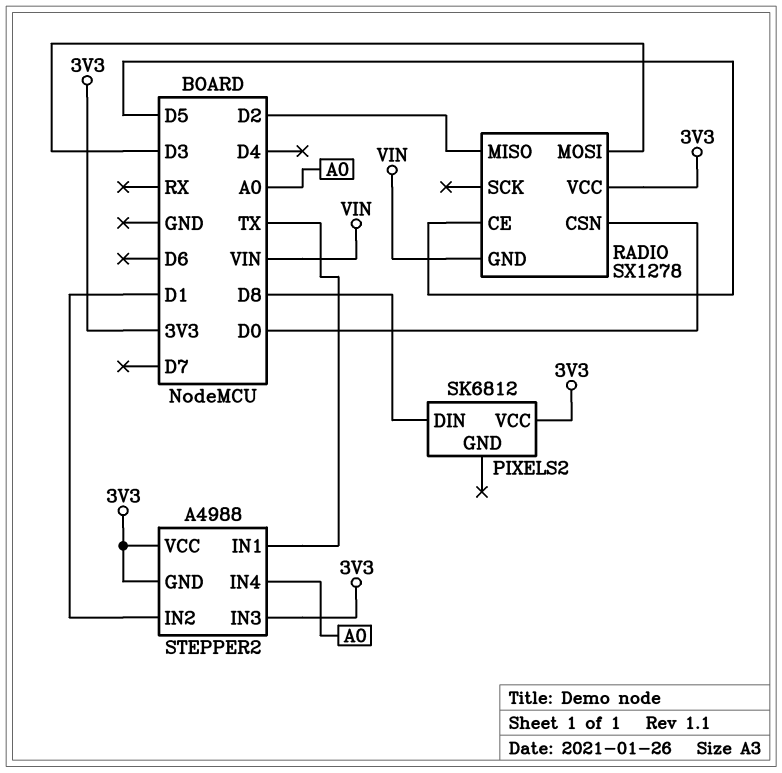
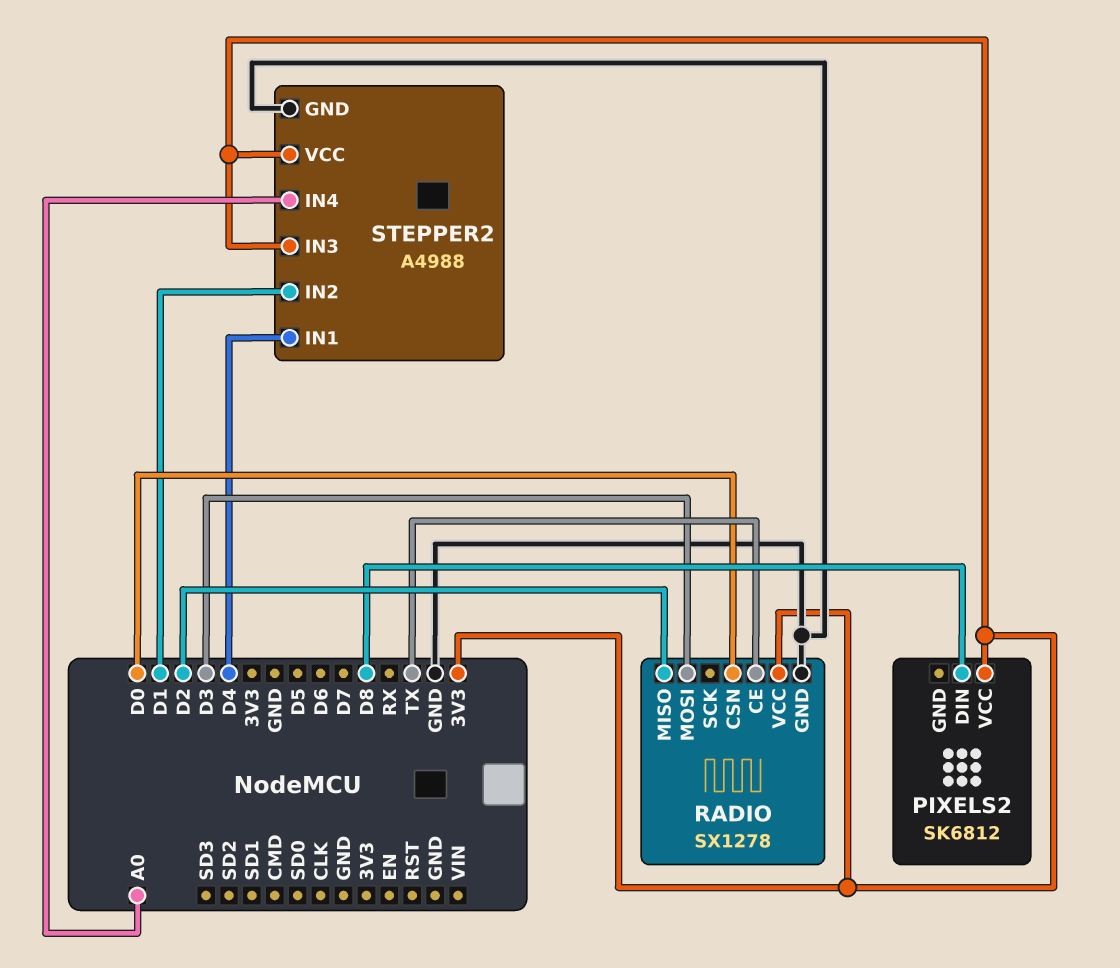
RADIO pin CE: D5 -> TX
RADIO pin GND: VIN -> GND
STEPPER2 pin GND: 3V3 -> GND
STEPPER2 pin IN1: TX -> D4

